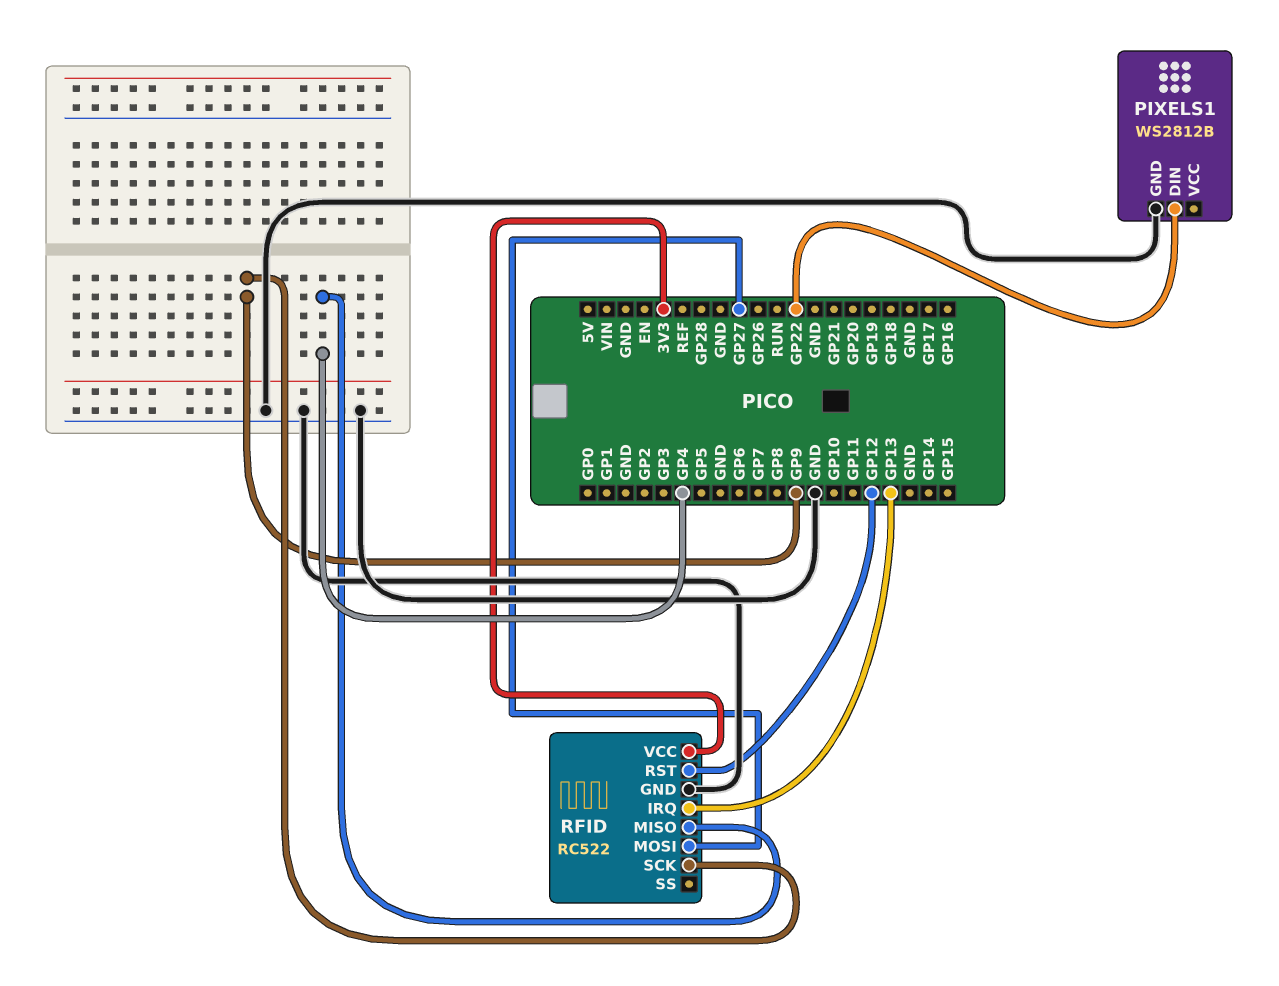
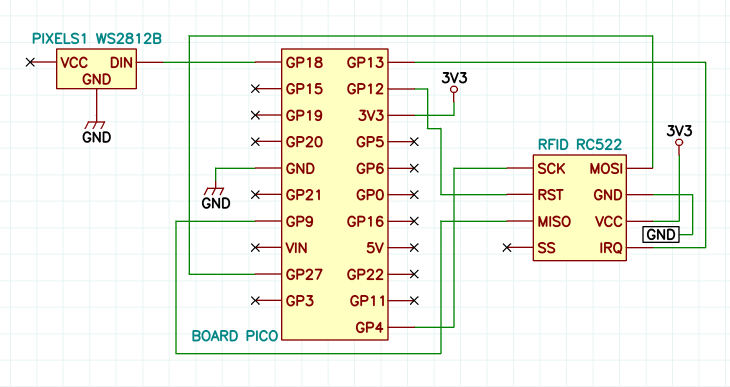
PIXELS1 pin DIN: GP22 -> GP18
RFID pin MISO: GP4 -> GP9
RFID pin SCK: GP9 -> GP4

